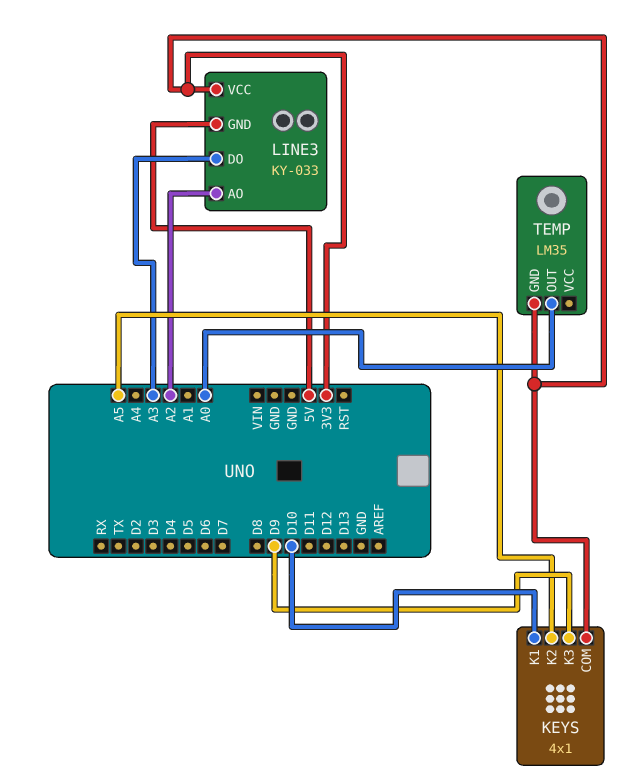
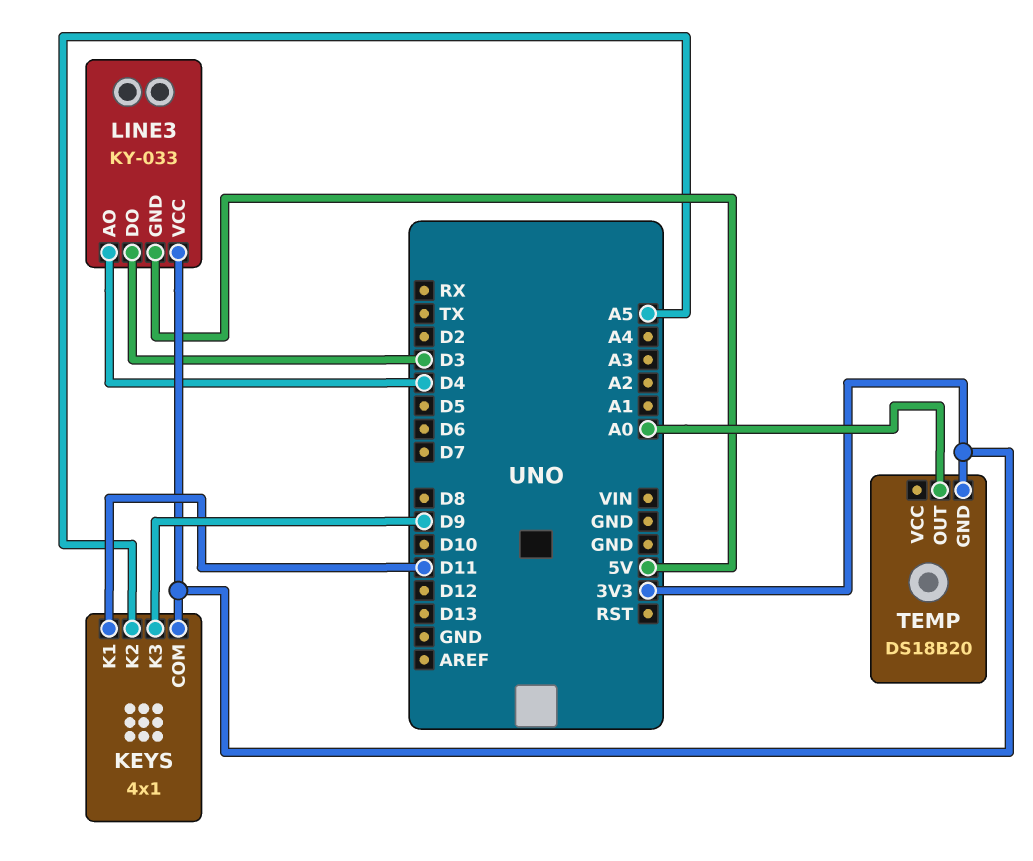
KEYS pin K1: D10 -> D11
LINE3 pin AO: A2 -> D4
LINE3 pin DO: A3 -> D3
TEMP: LM35 -> DS18B20

